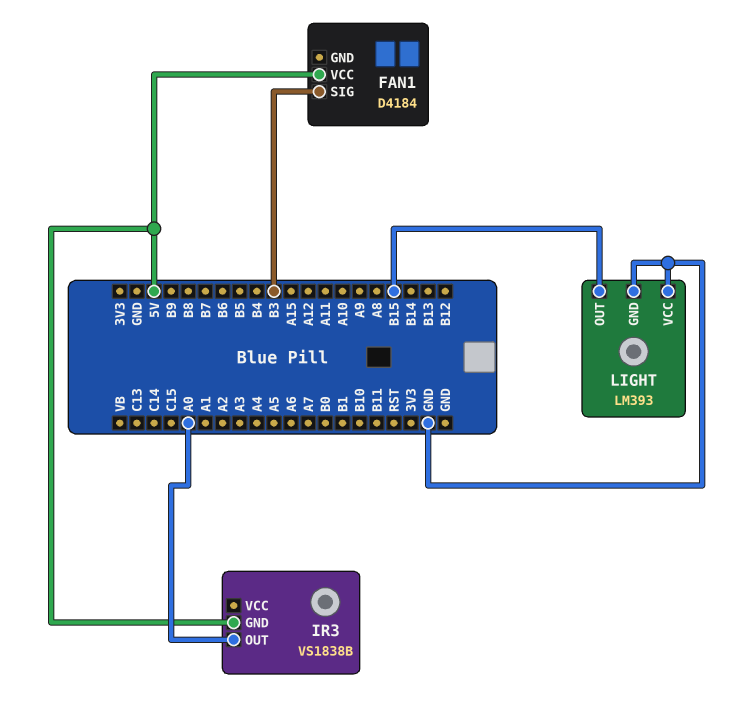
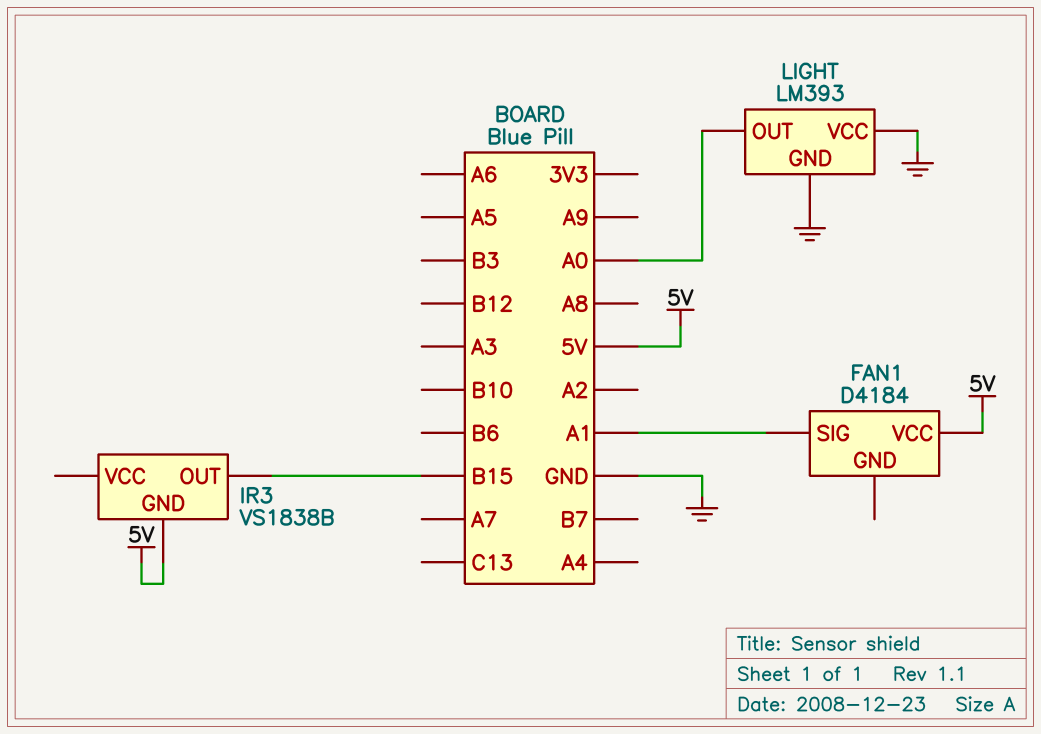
FAN1 pin SIG: B3 -> A1
IR3 pin OUT: A0 -> B15
LIGHT pin OUT: B15 -> A0

